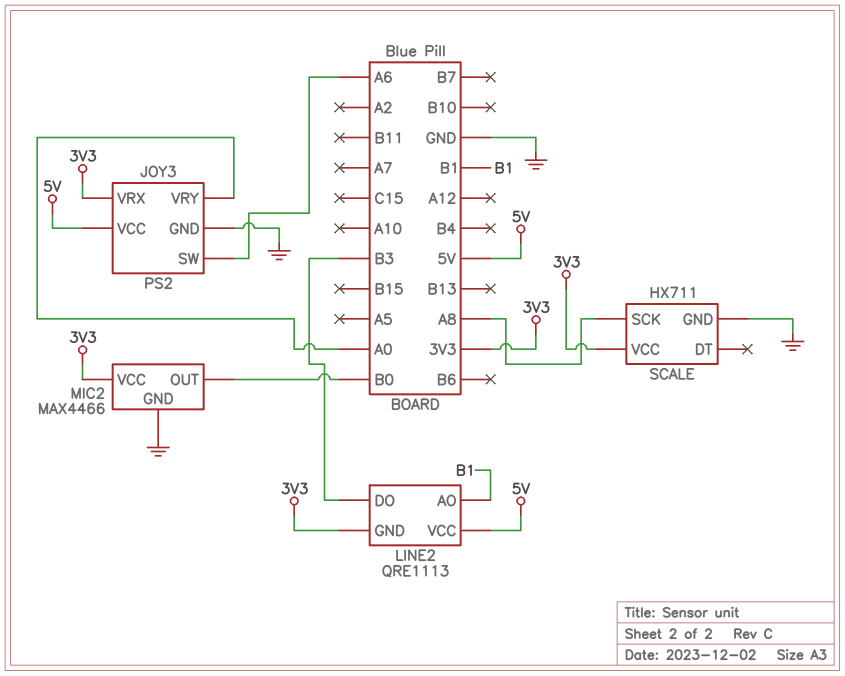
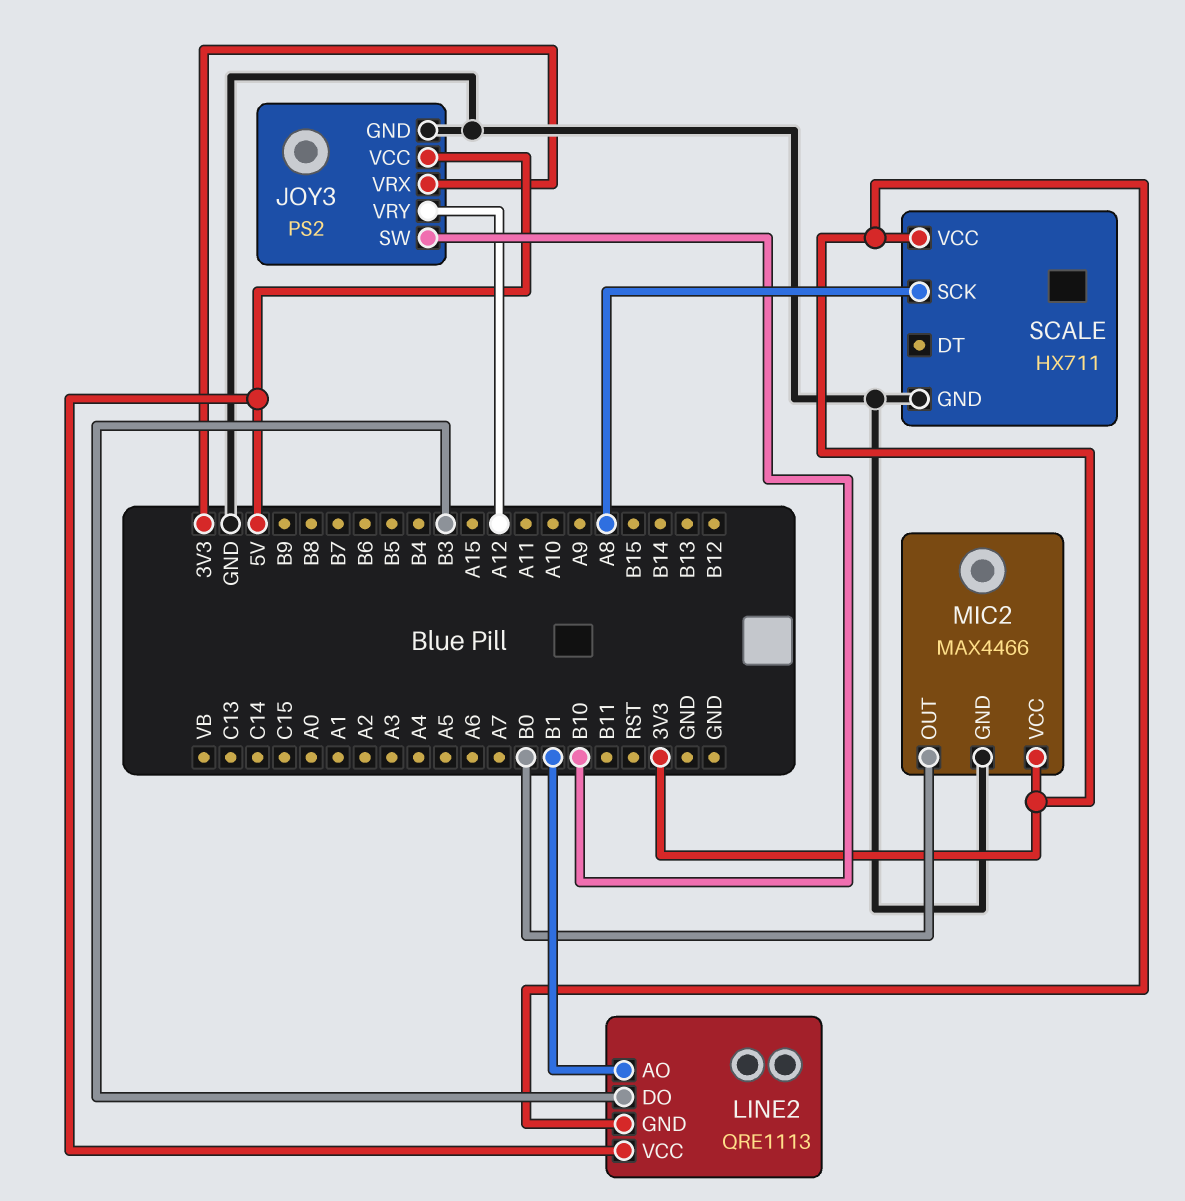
JOY3 pin SW: A6 -> B10
JOY3 pin VRY: A0 -> A12

